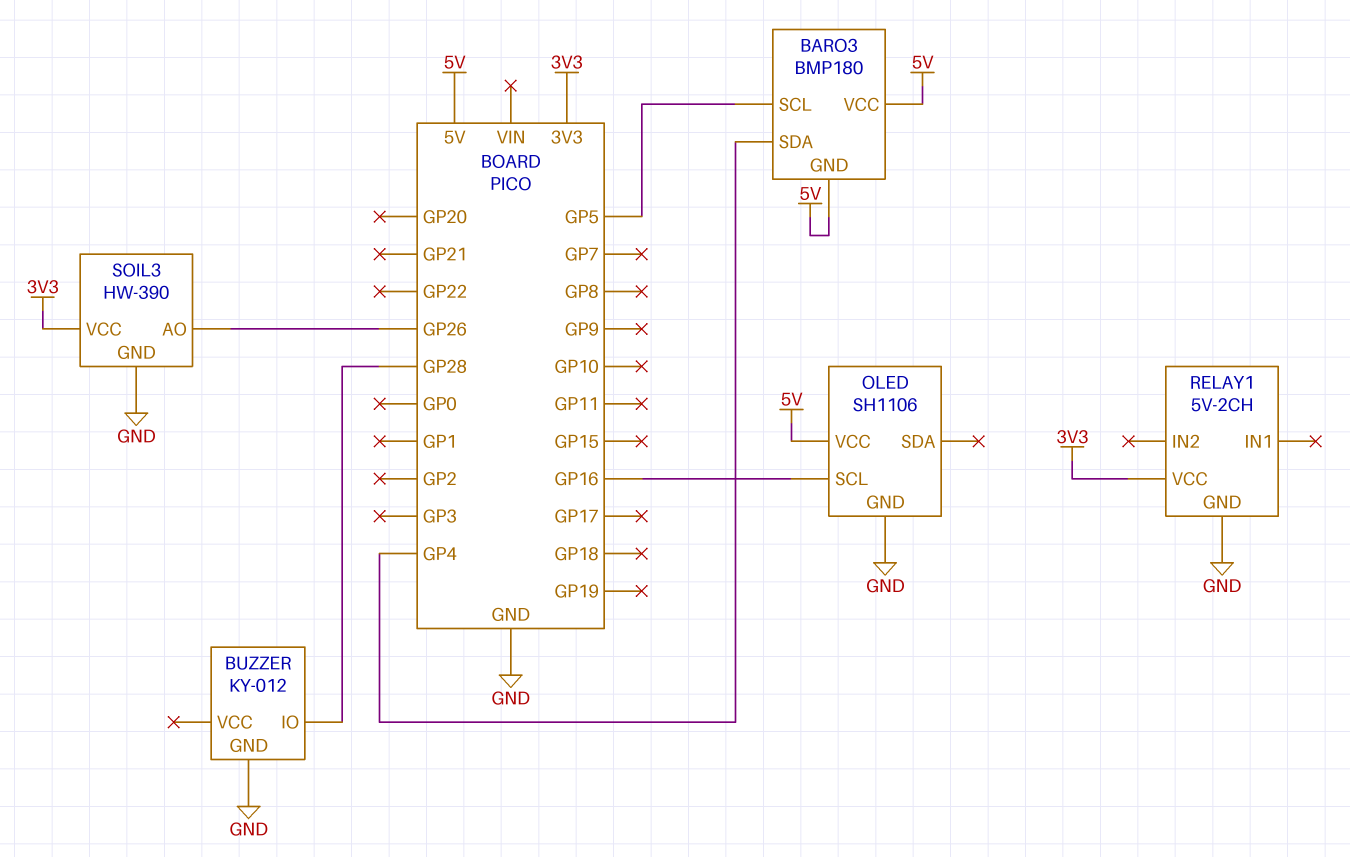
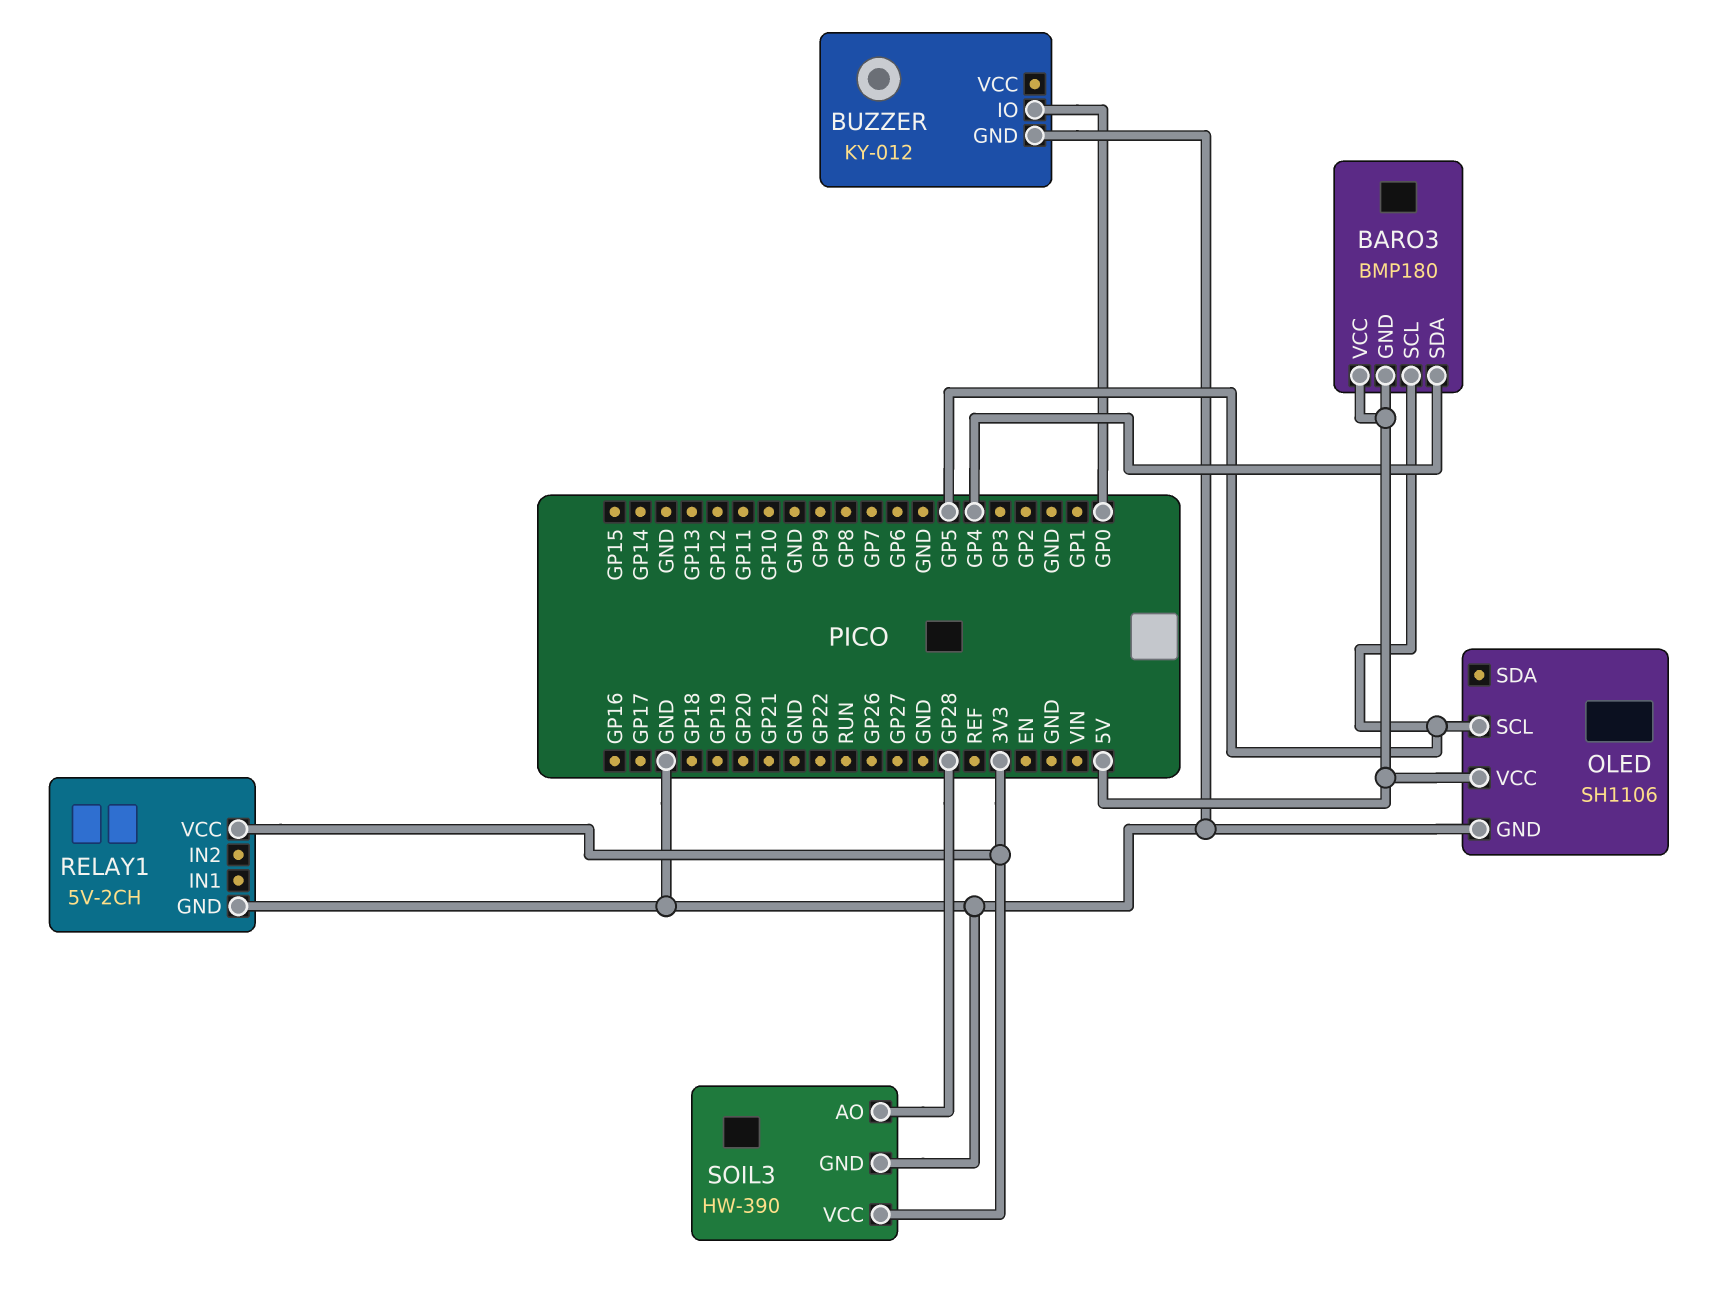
BUZZER pin IO: GP28 -> GP0
OLED pin SCL: GP16 -> GP5
SOIL3 pin AO: GP26 -> GP28

